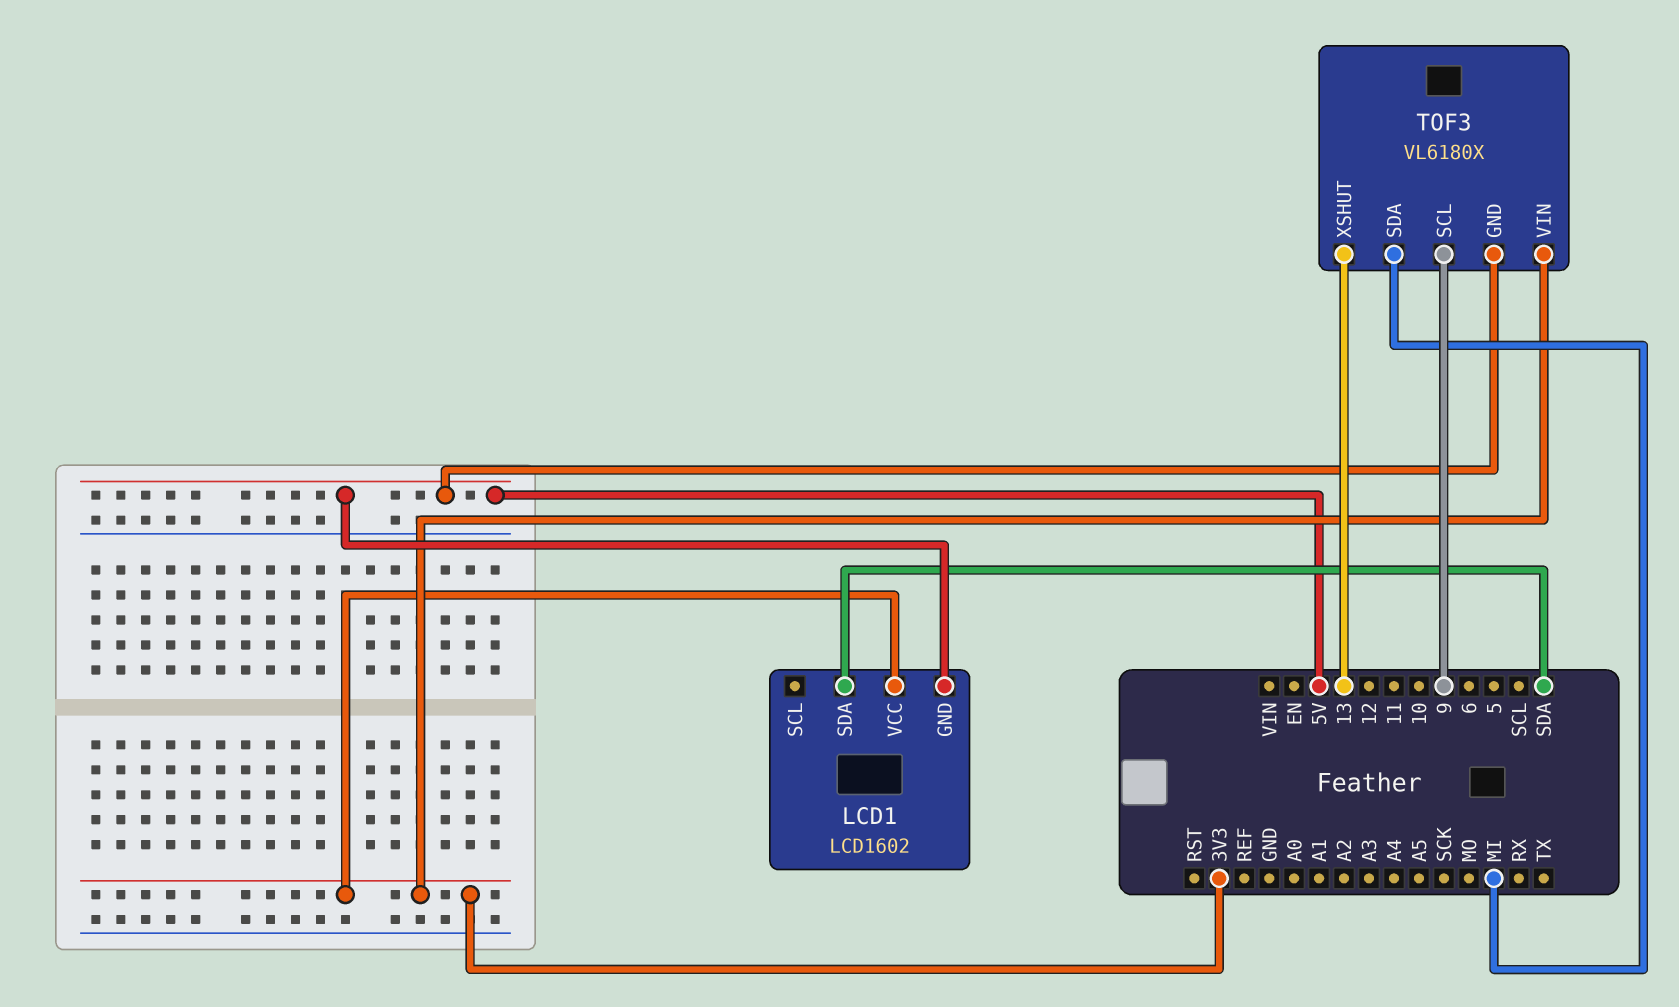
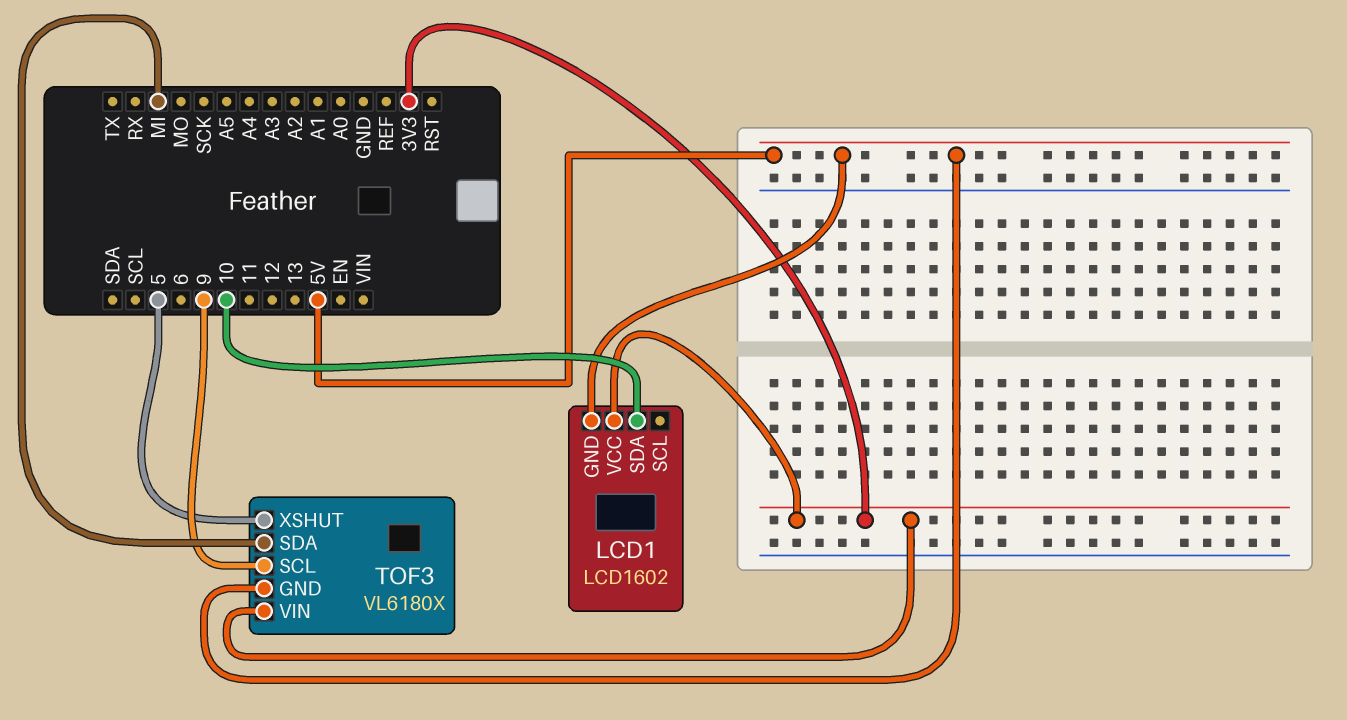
LCD1 pin SDA: SDA -> 10
TOF3 pin XSHUT: 13 -> 5

